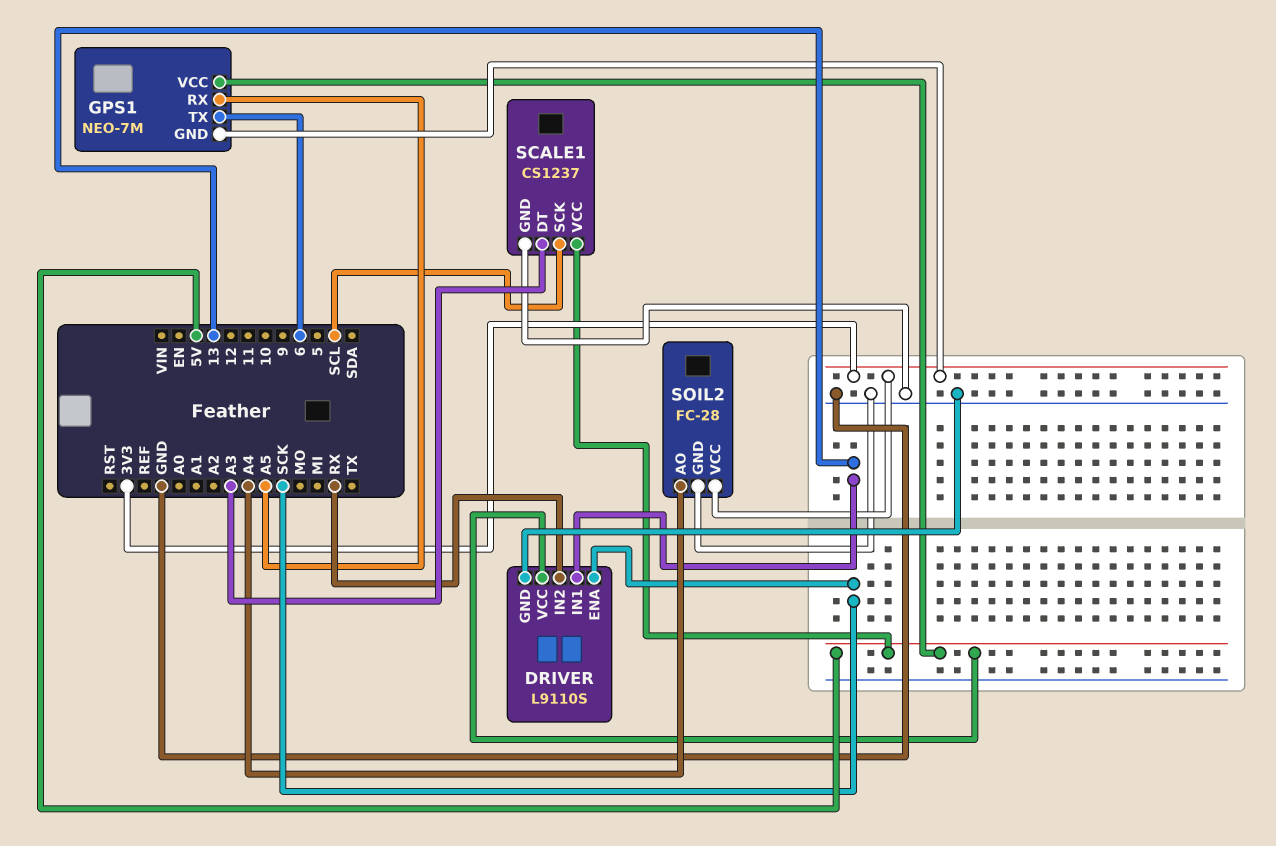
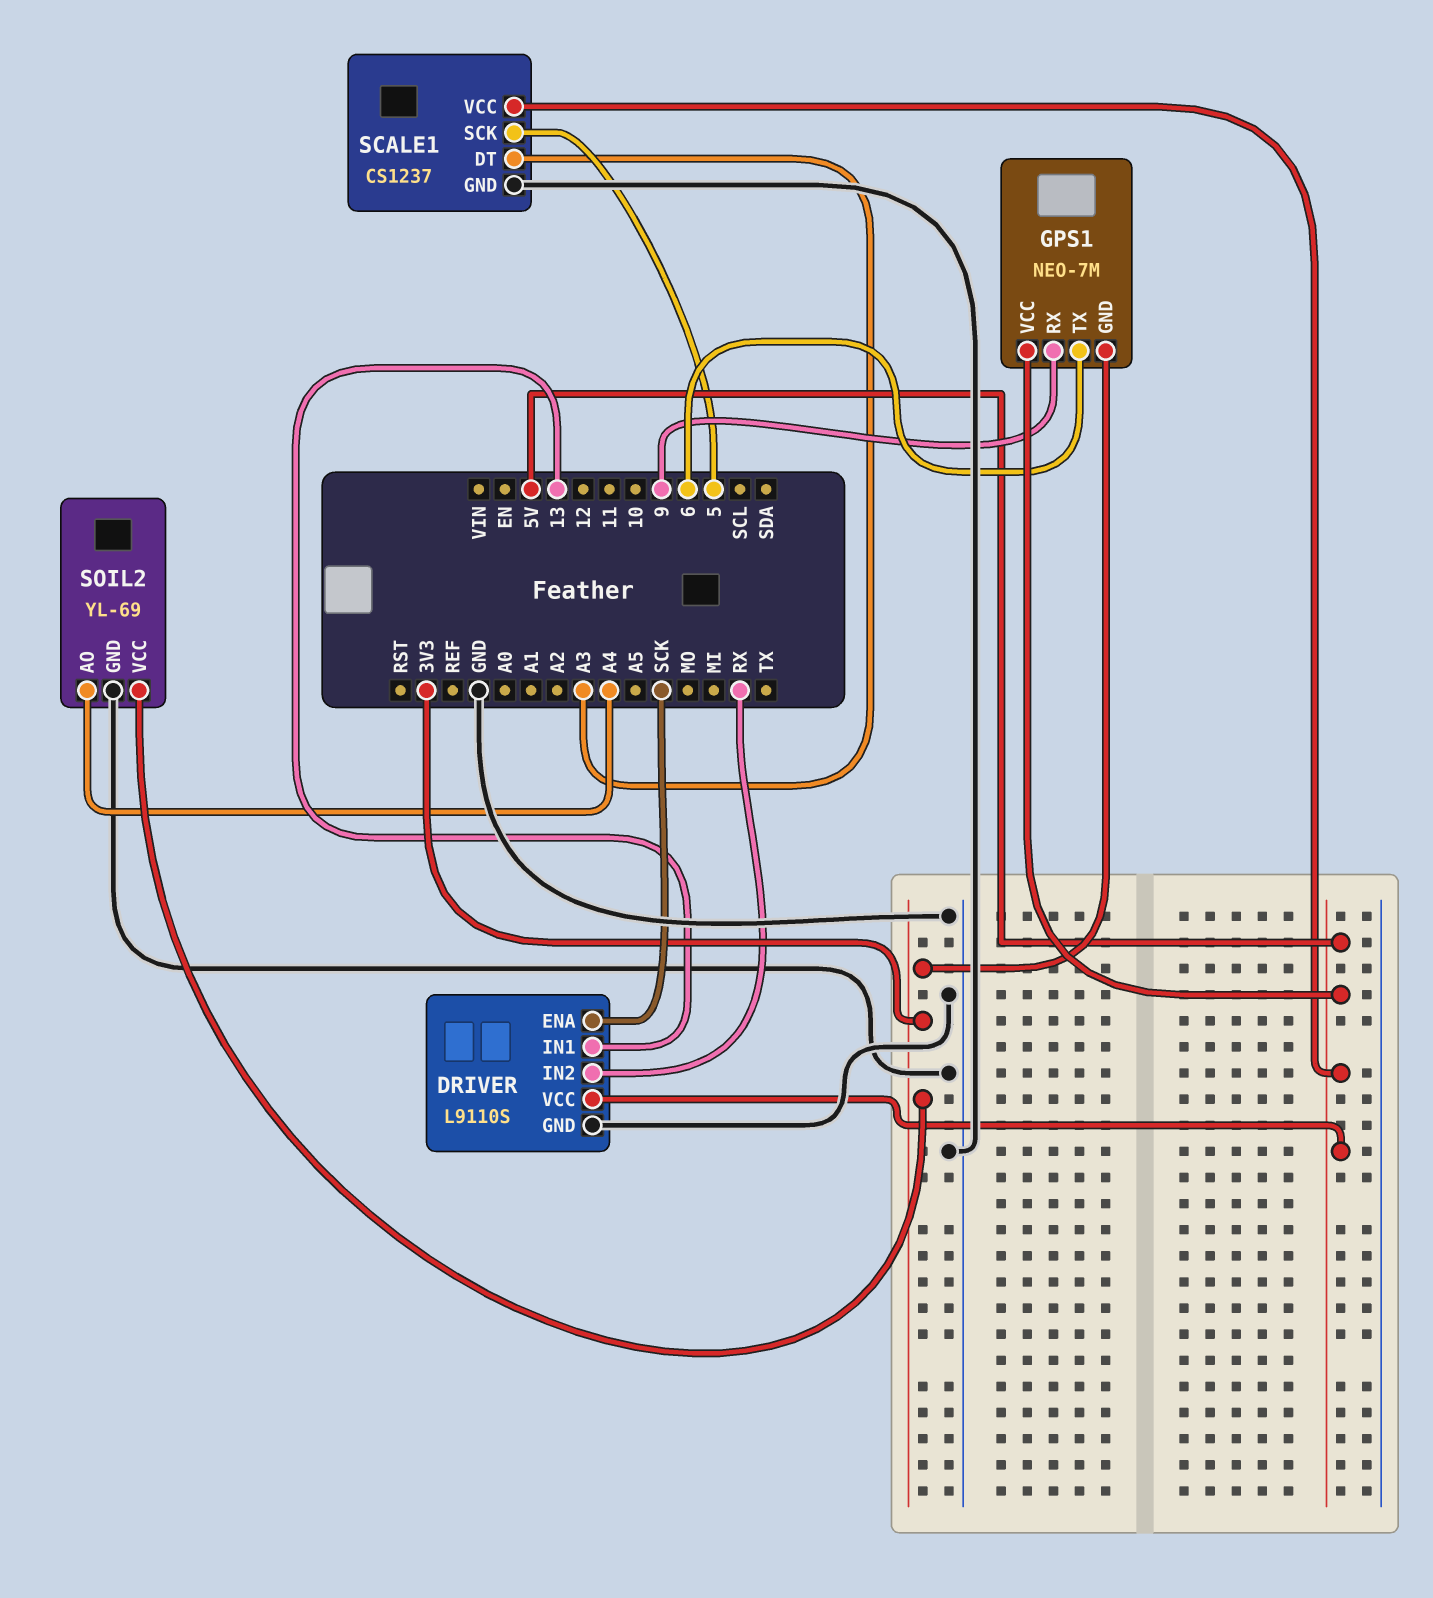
GPS1 pin RX: A5 -> 9
SCALE1 pin SCK: SCL -> 5
SOIL2: FC-28 -> YL-69

